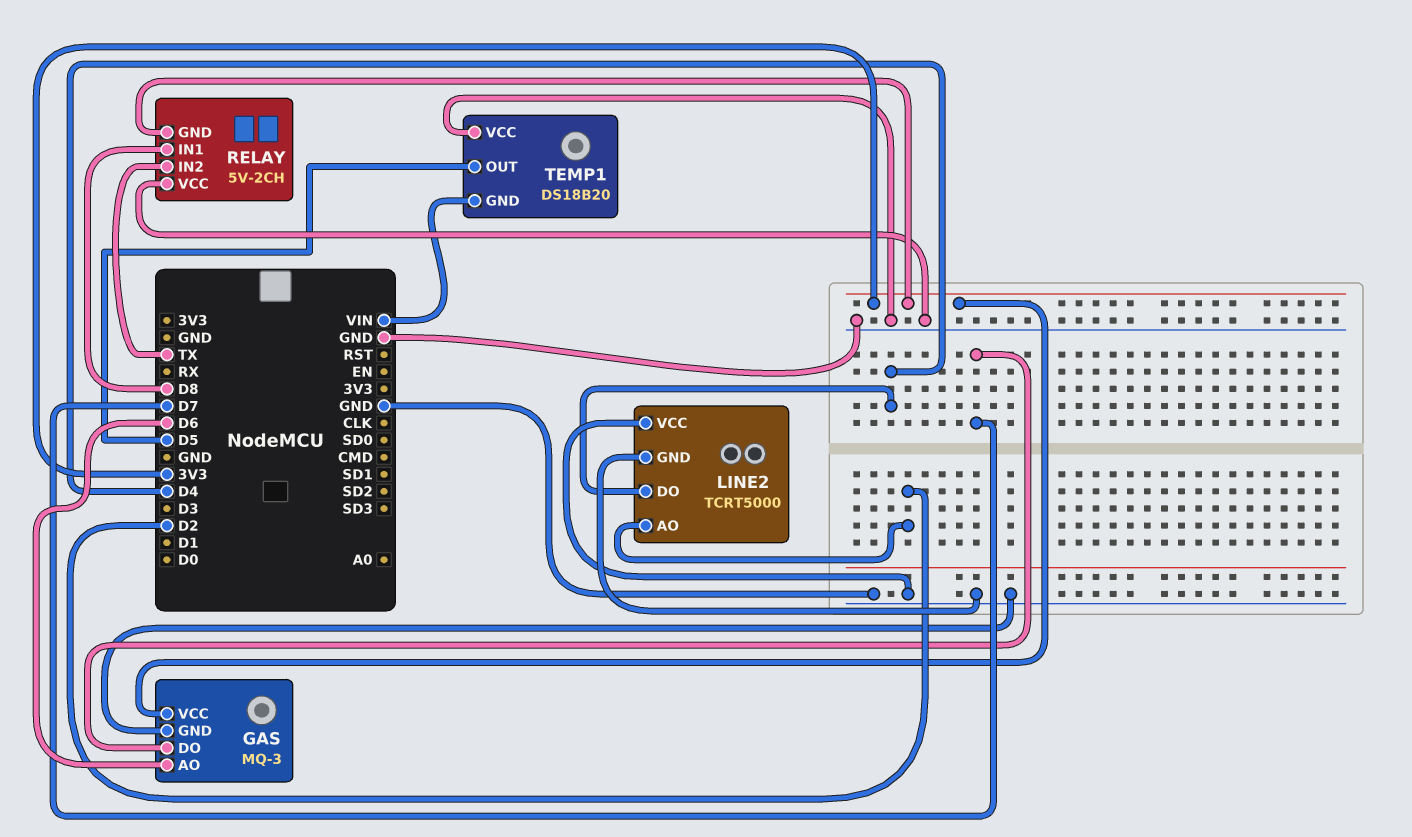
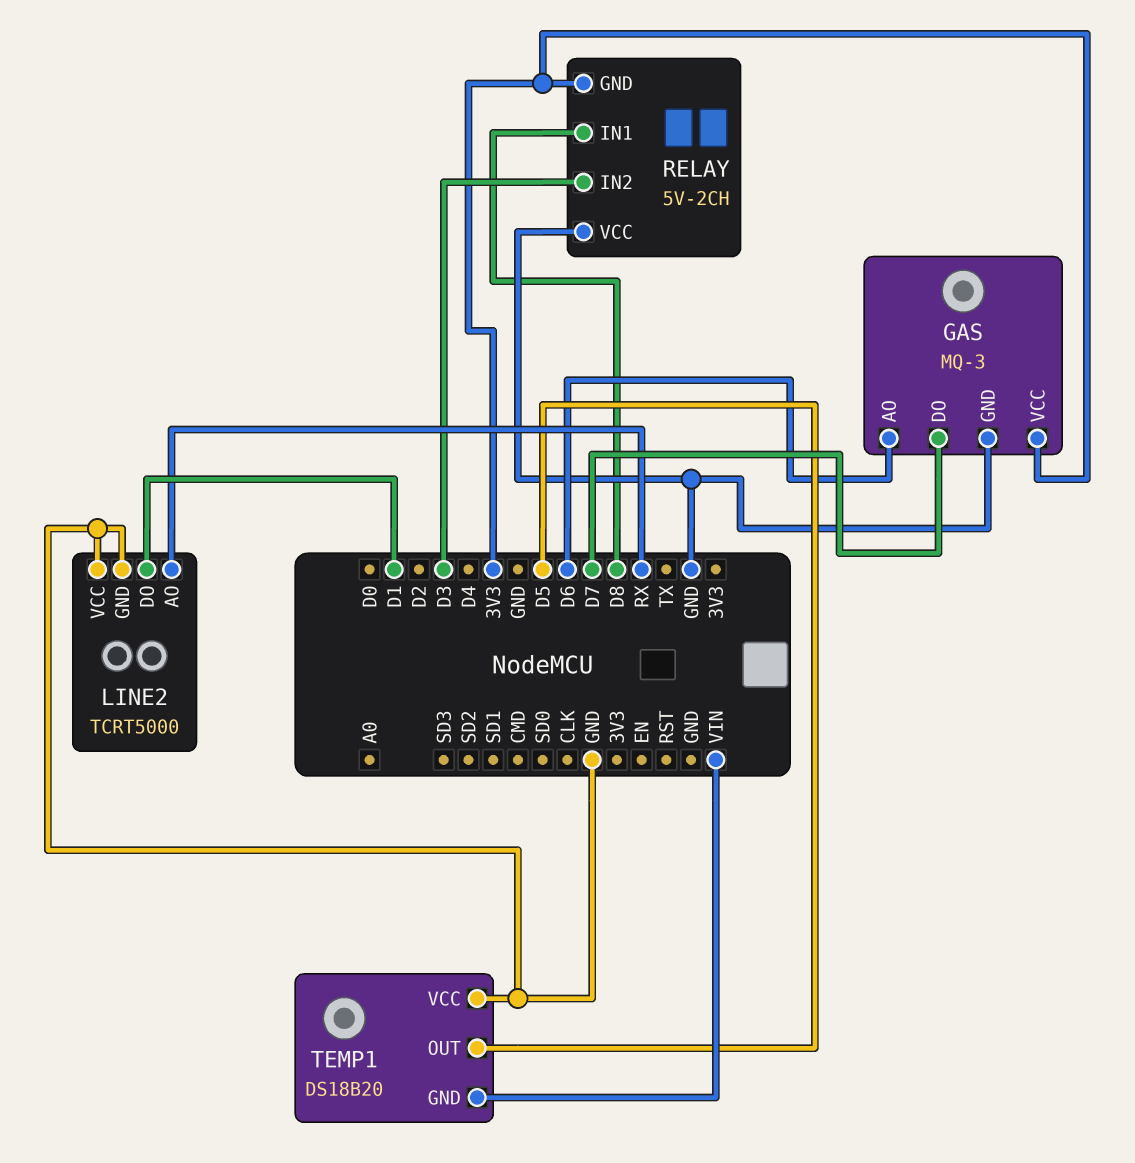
LINE2 pin AO: D2 -> RX
LINE2 pin DO: D4 -> D1
RELAY pin IN2: TX -> D3

